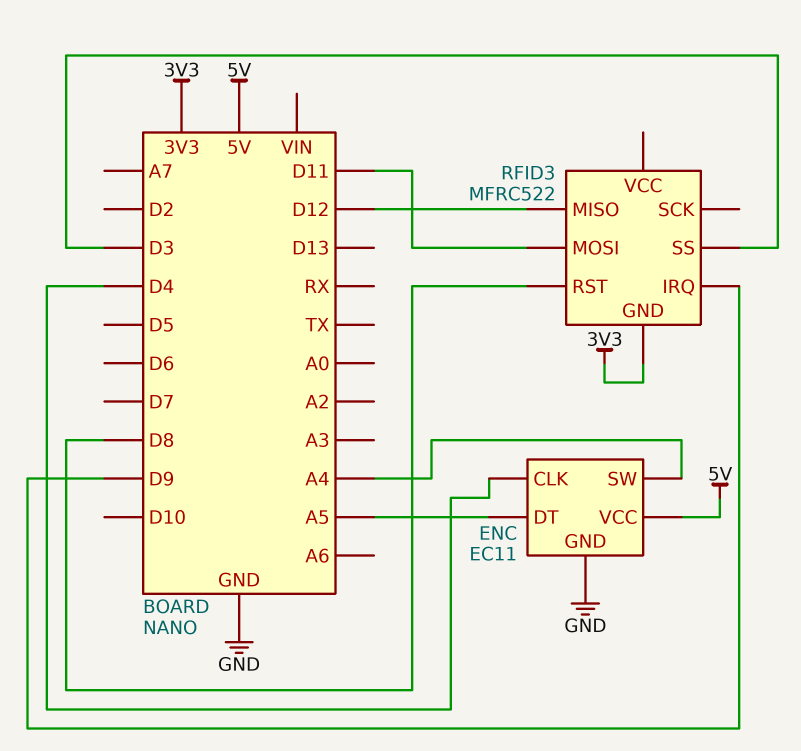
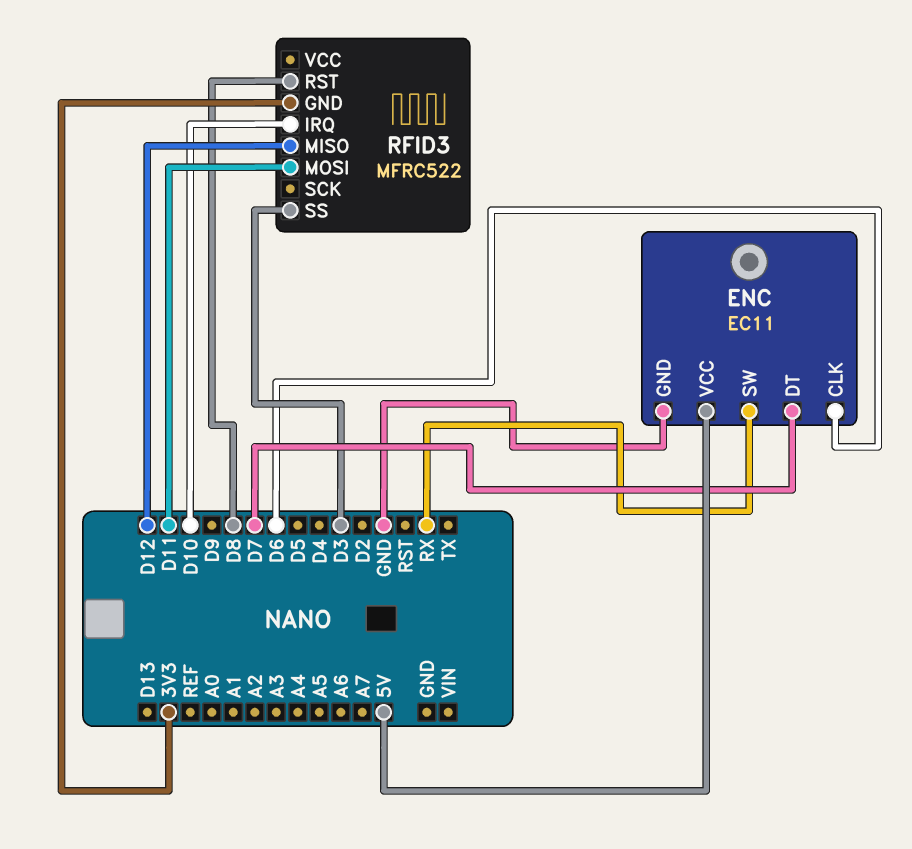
ENC pin CLK: D4 -> D6
ENC pin DT: A5 -> D7
ENC pin SW: A4 -> RX
RFID3 pin IRQ: D9 -> D10

